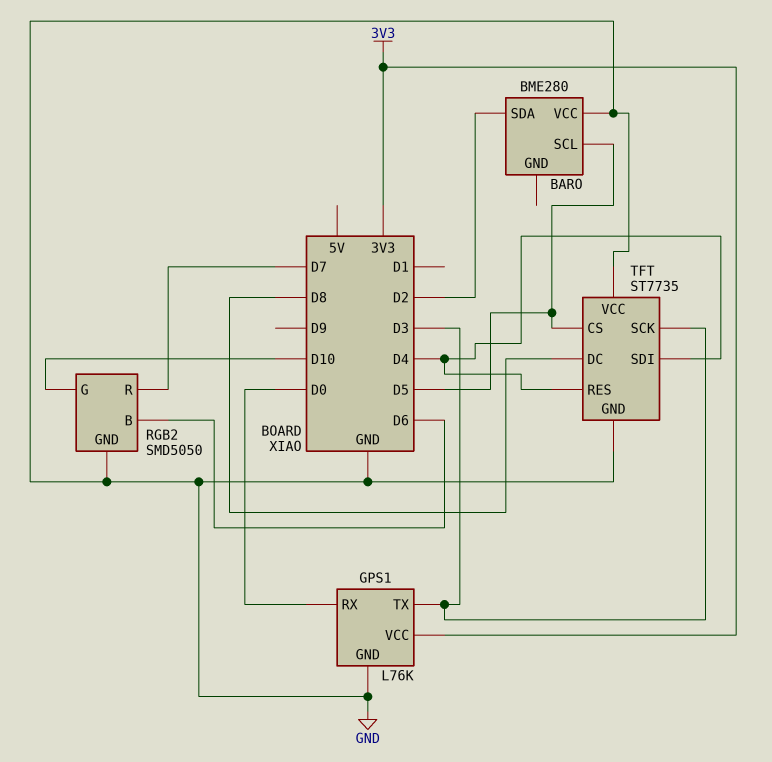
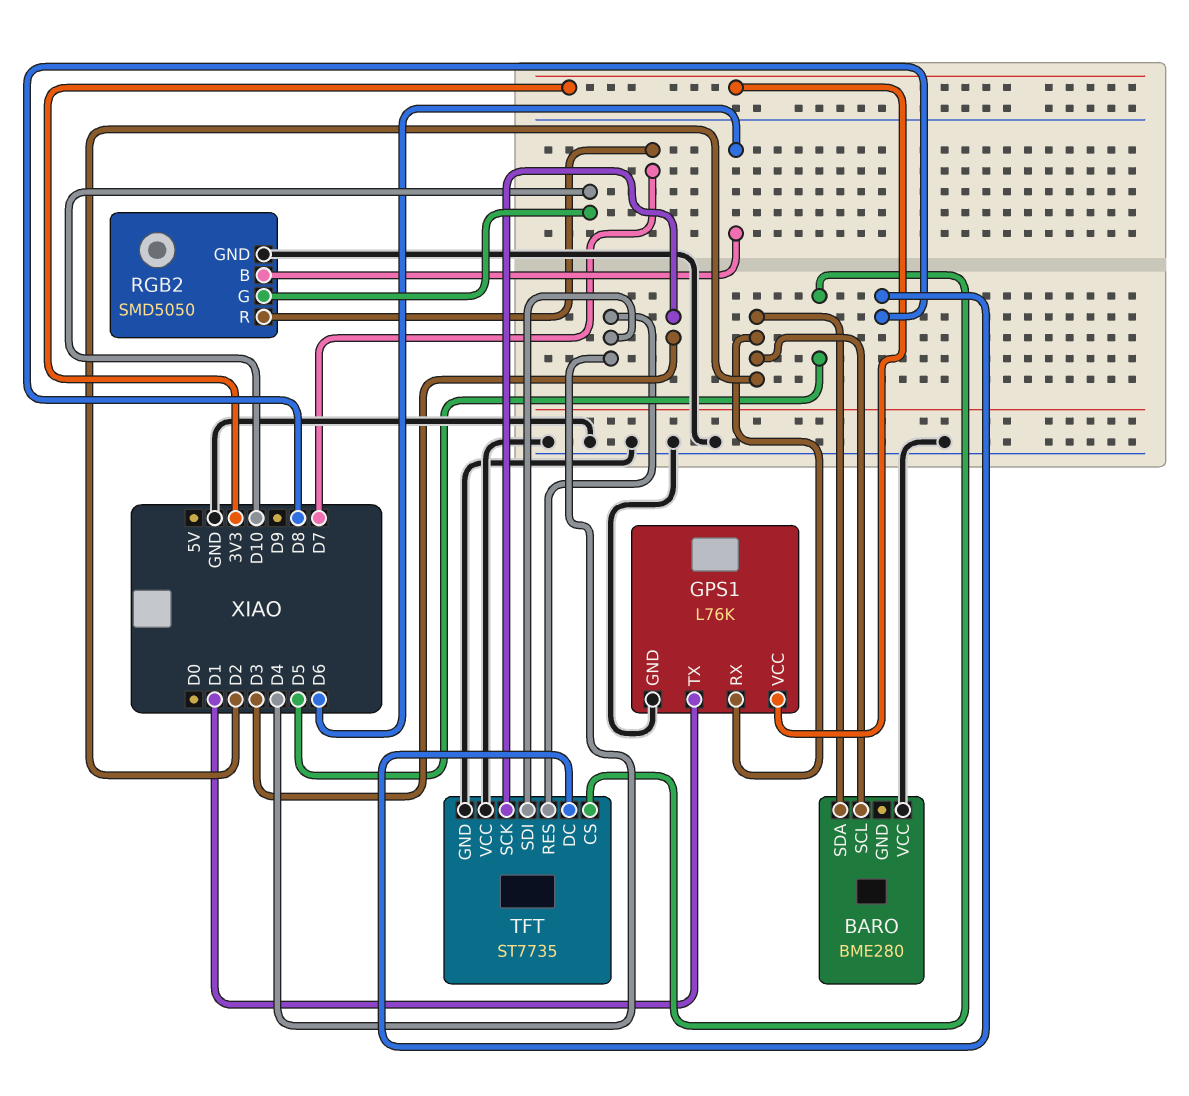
BARO pin SCL: D5 -> D2
GPS1 pin RX: D0 -> D2
GPS1 pin TX: D3 -> D1

